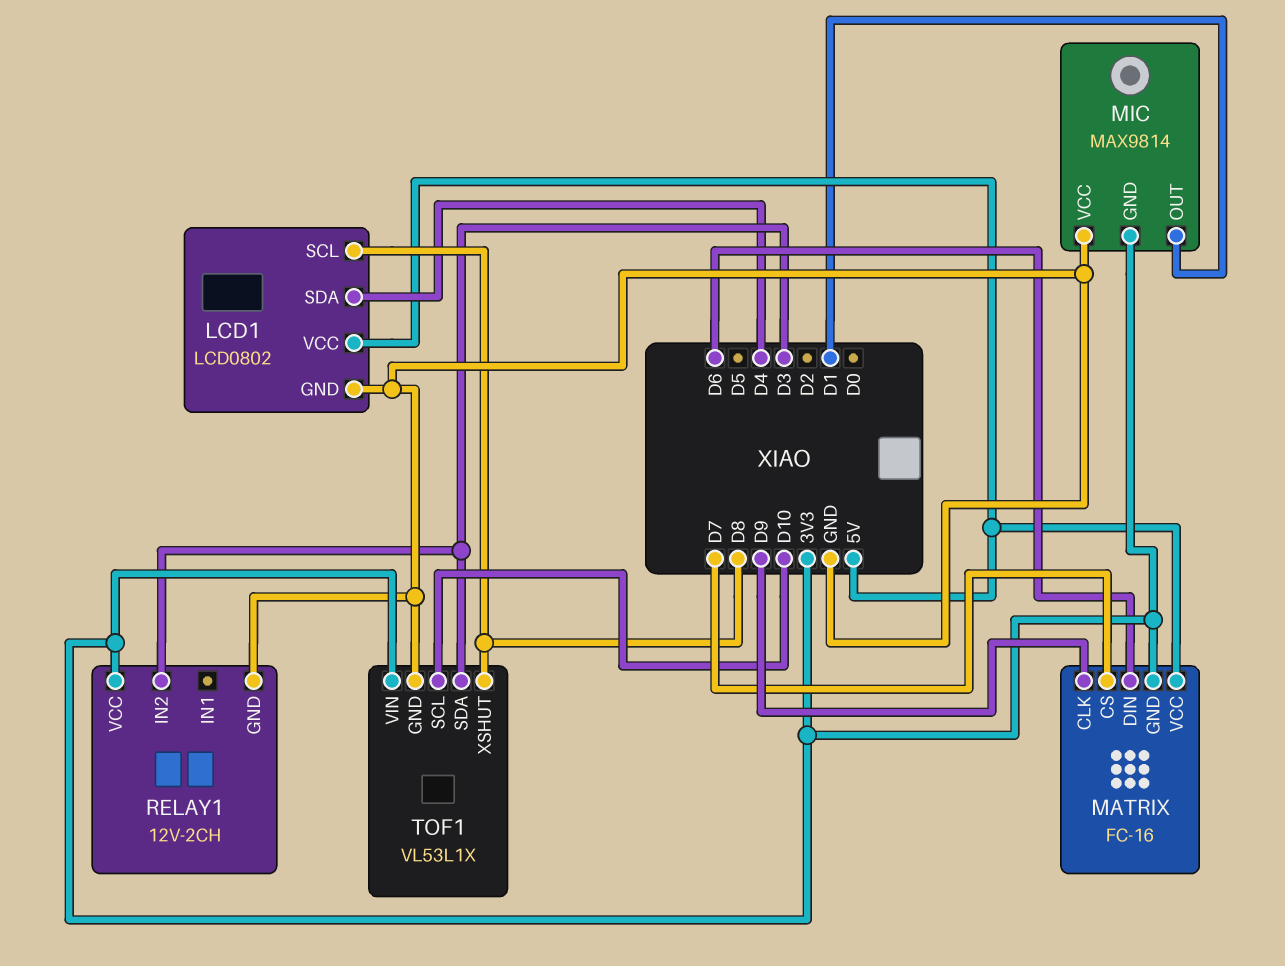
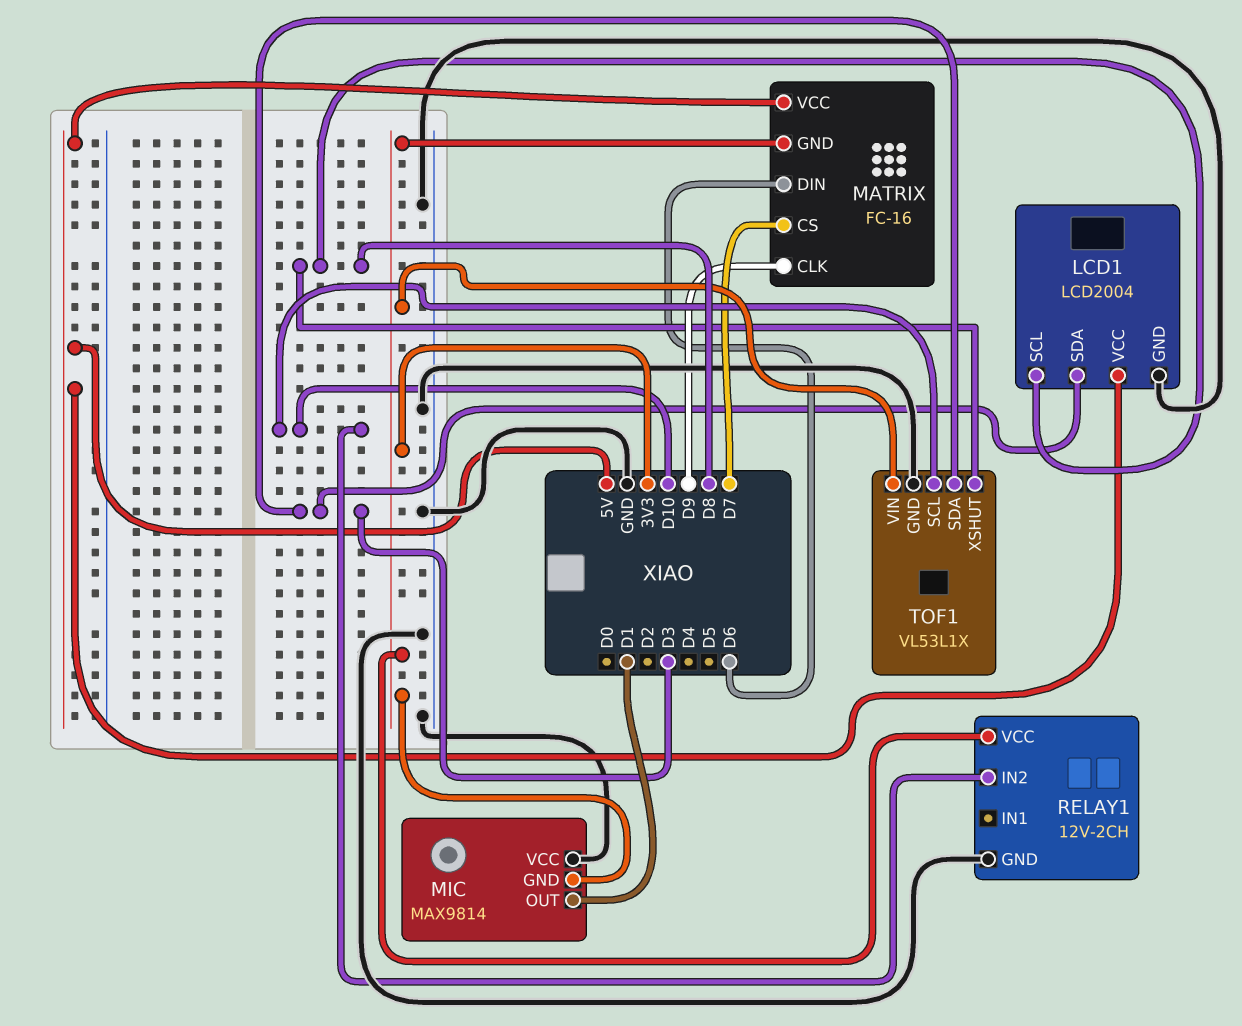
LCD1: LCD0802 -> LCD2004
LCD1 pin SDA: D4 -> D3
RELAY1 pin IN2: D3 -> D10

